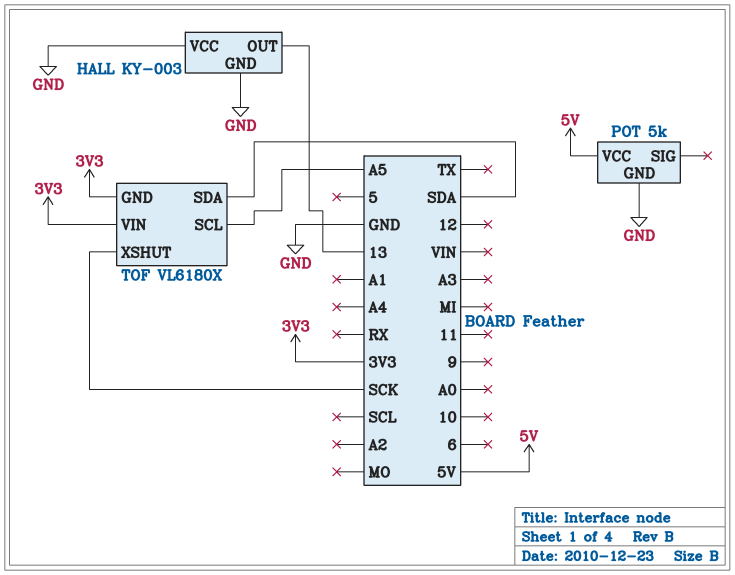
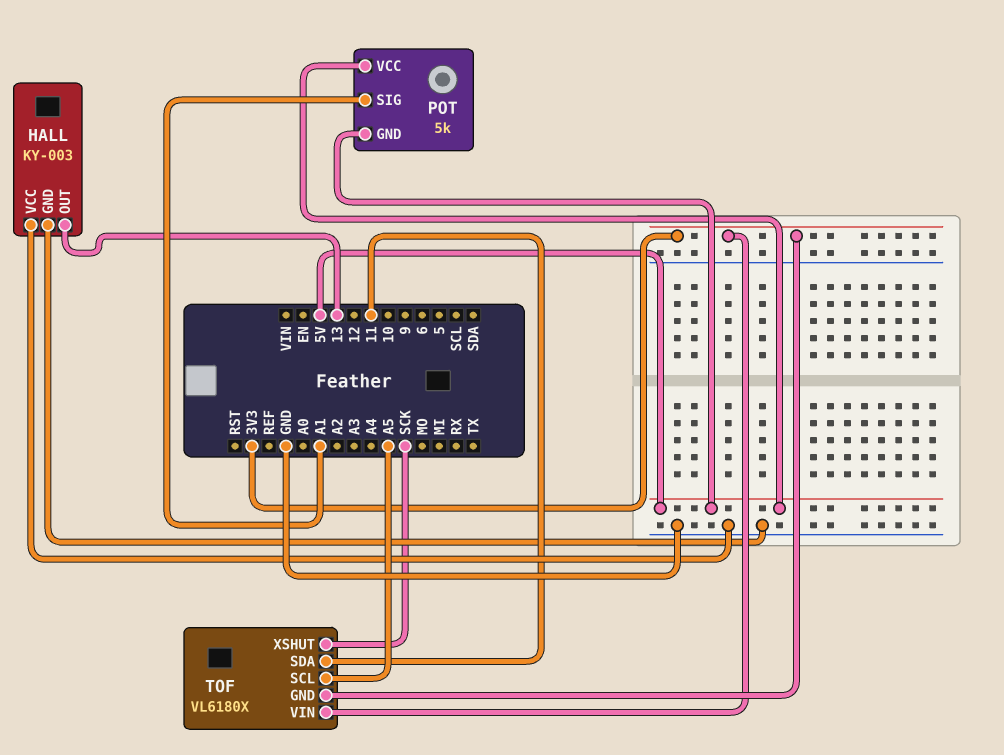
POT pin GND: GND -> 5V
POT pin SIG: none -> A1
TOF pin SDA: SDA -> 11

